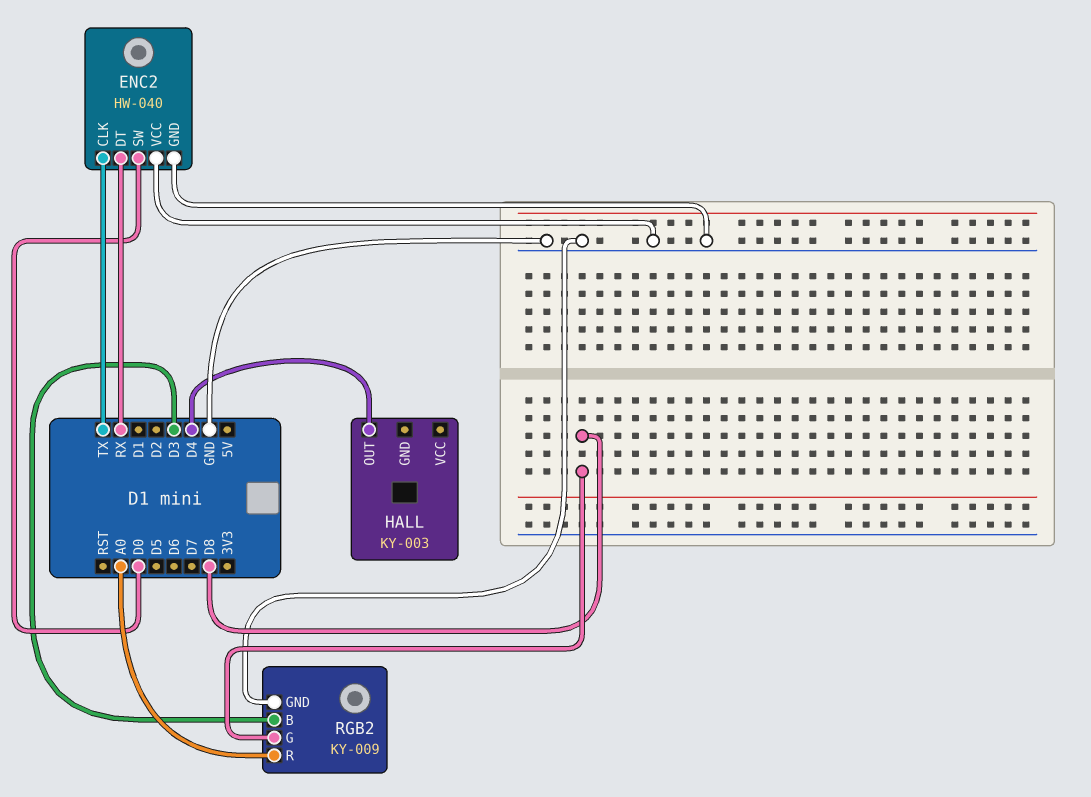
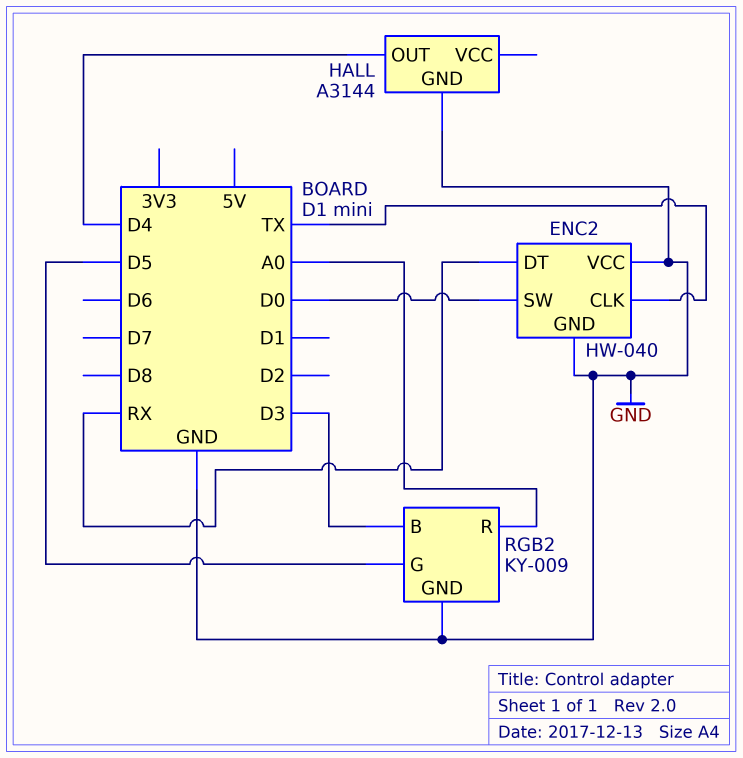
HALL: KY-003 -> A3144
HALL pin GND: none -> GND
RGB2 pin G: D8 -> D5

